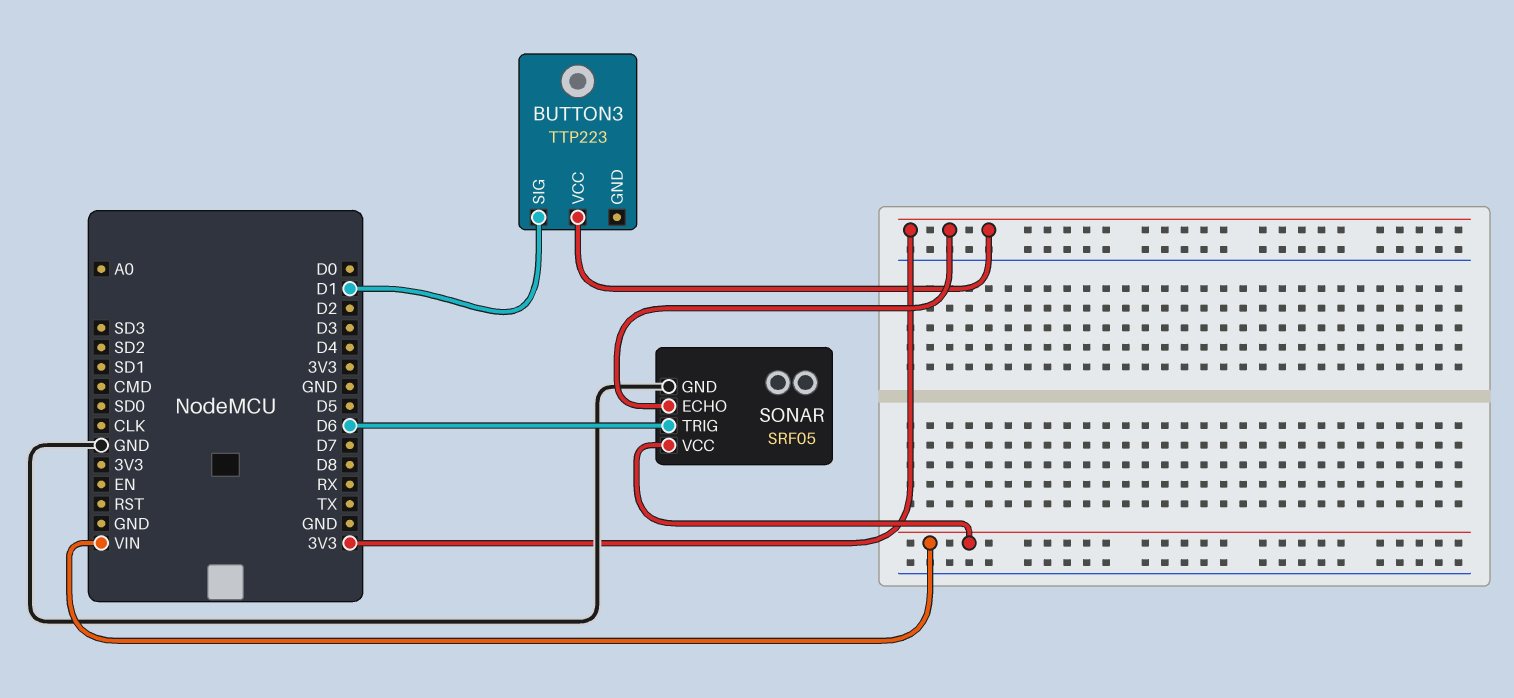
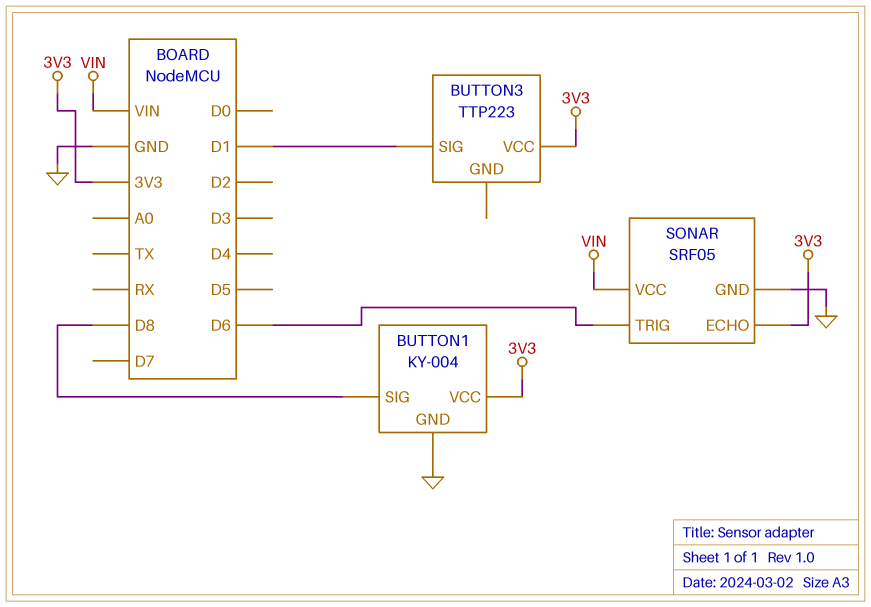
BUTTON1: none -> KY-004
BUTTON1 pin GND: none -> GND
BUTTON1 pin SIG: none -> D8
BUTTON1 pin VCC: none -> 3V3

